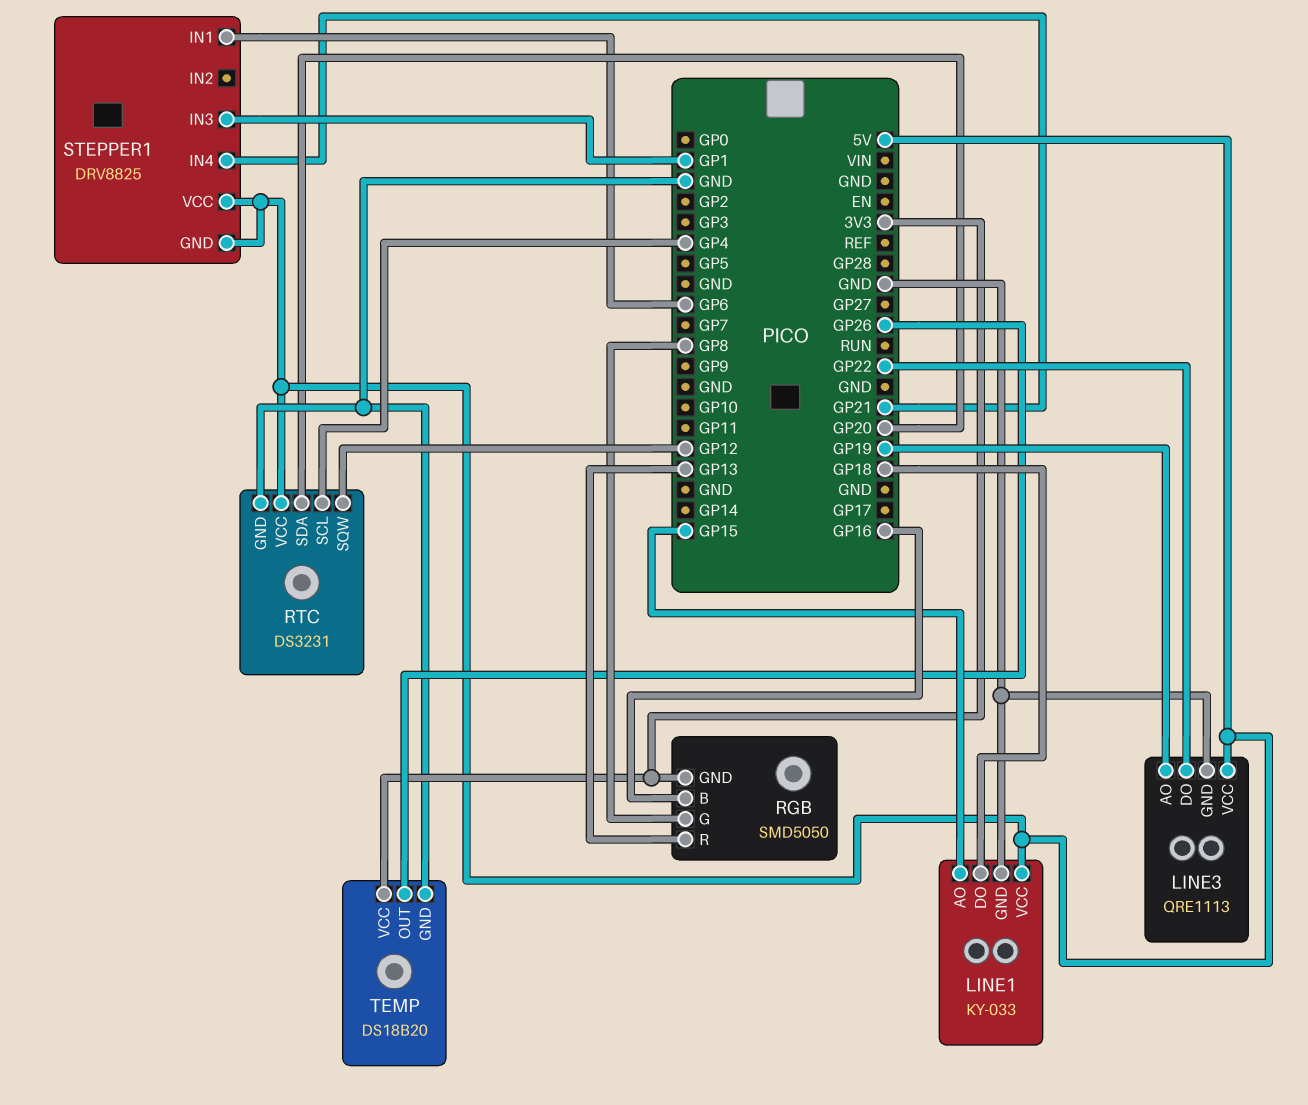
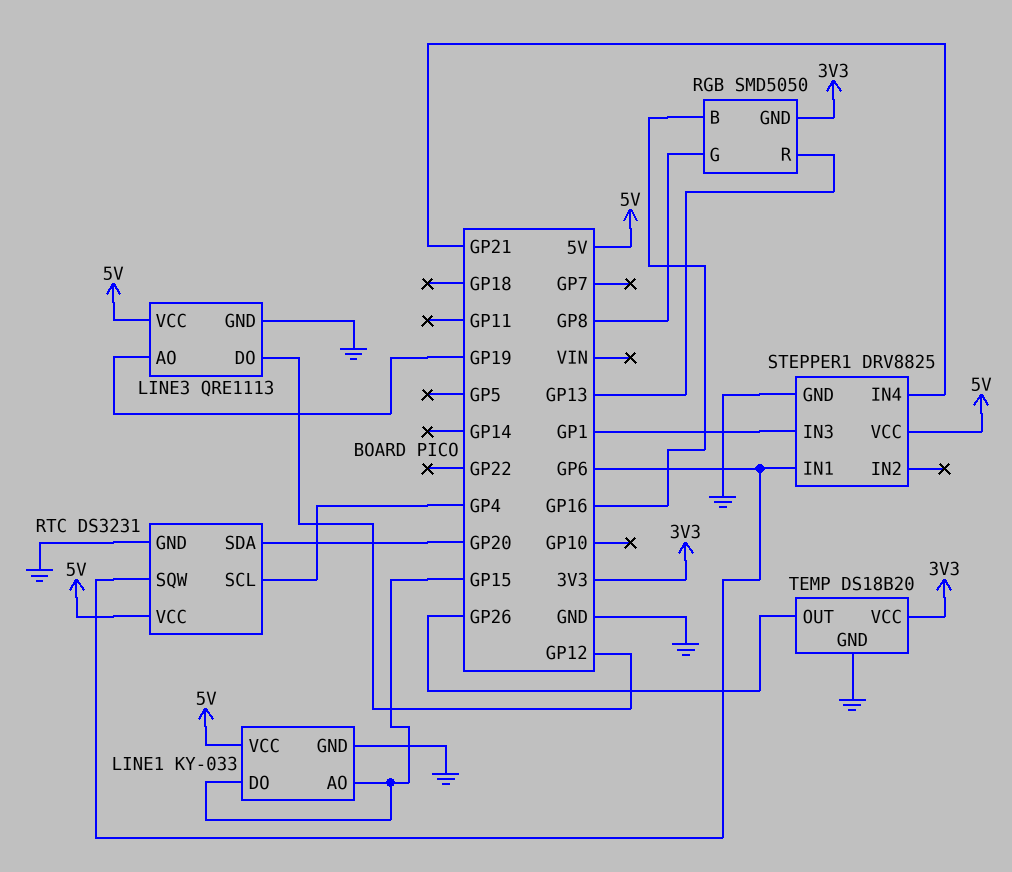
LINE1 pin DO: GP18 -> GP15
LINE3 pin DO: GP22 -> GP12
RTC pin SQW: GP12 -> GP6
STEPPER1 pin GND: 5V -> GND

